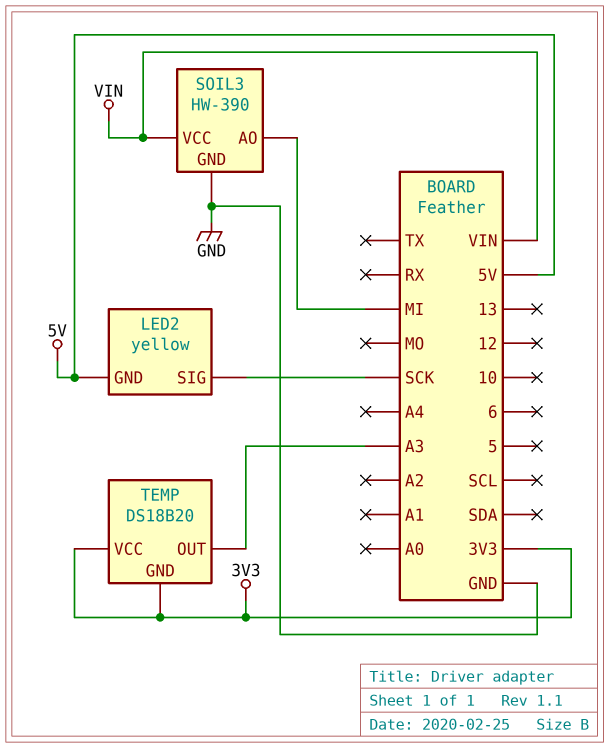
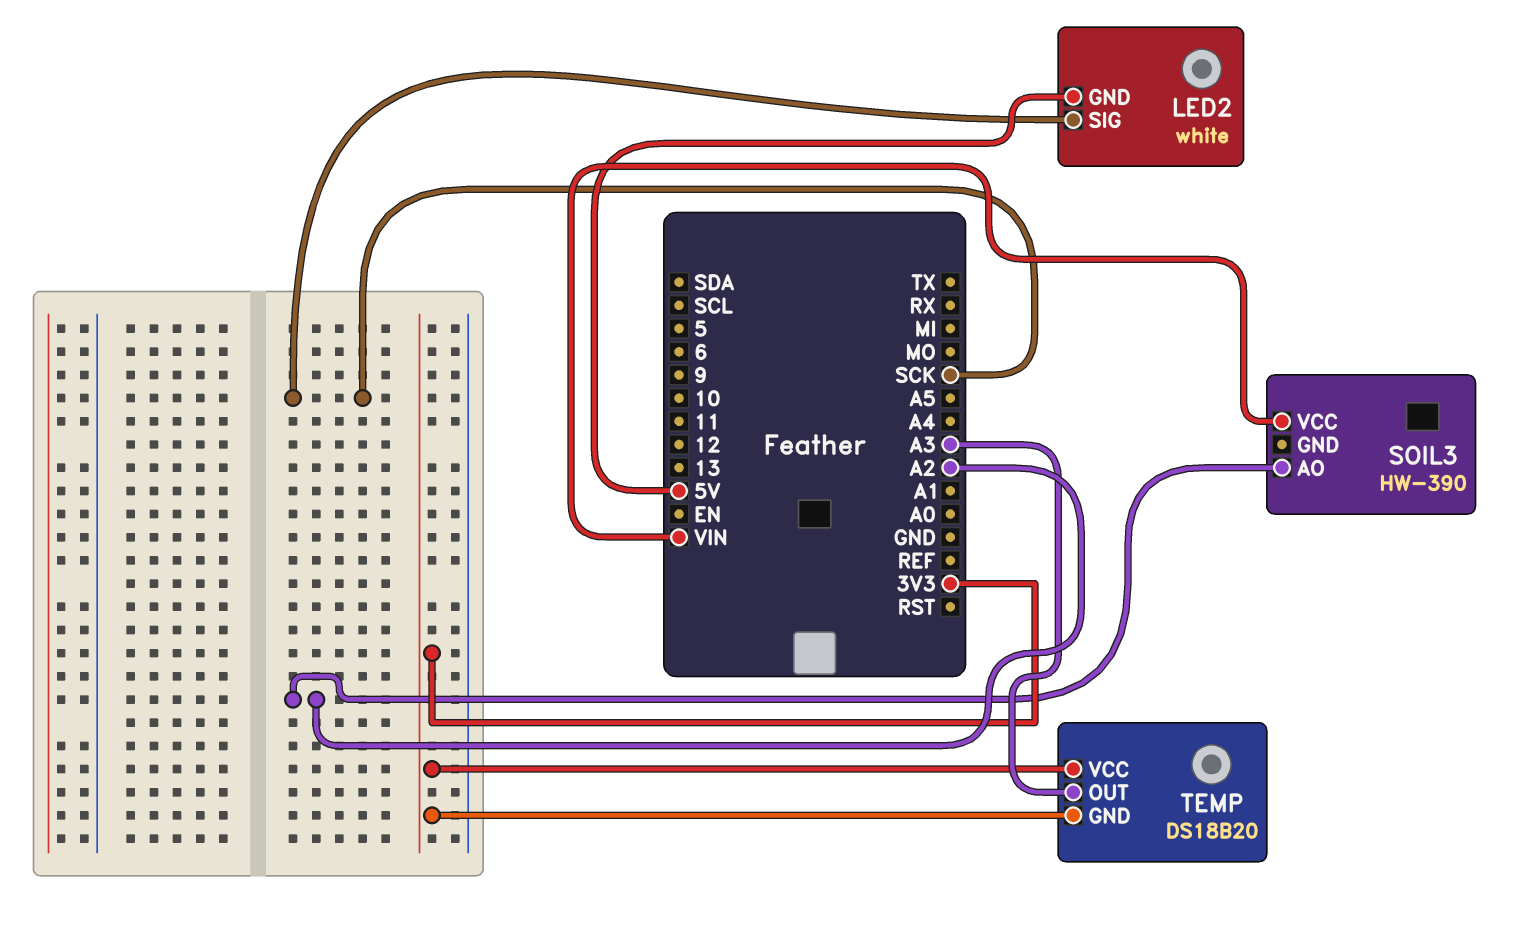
LED2: yellow -> white
SOIL3 pin AO: MI -> A2
SOIL3 pin GND: GND -> none

